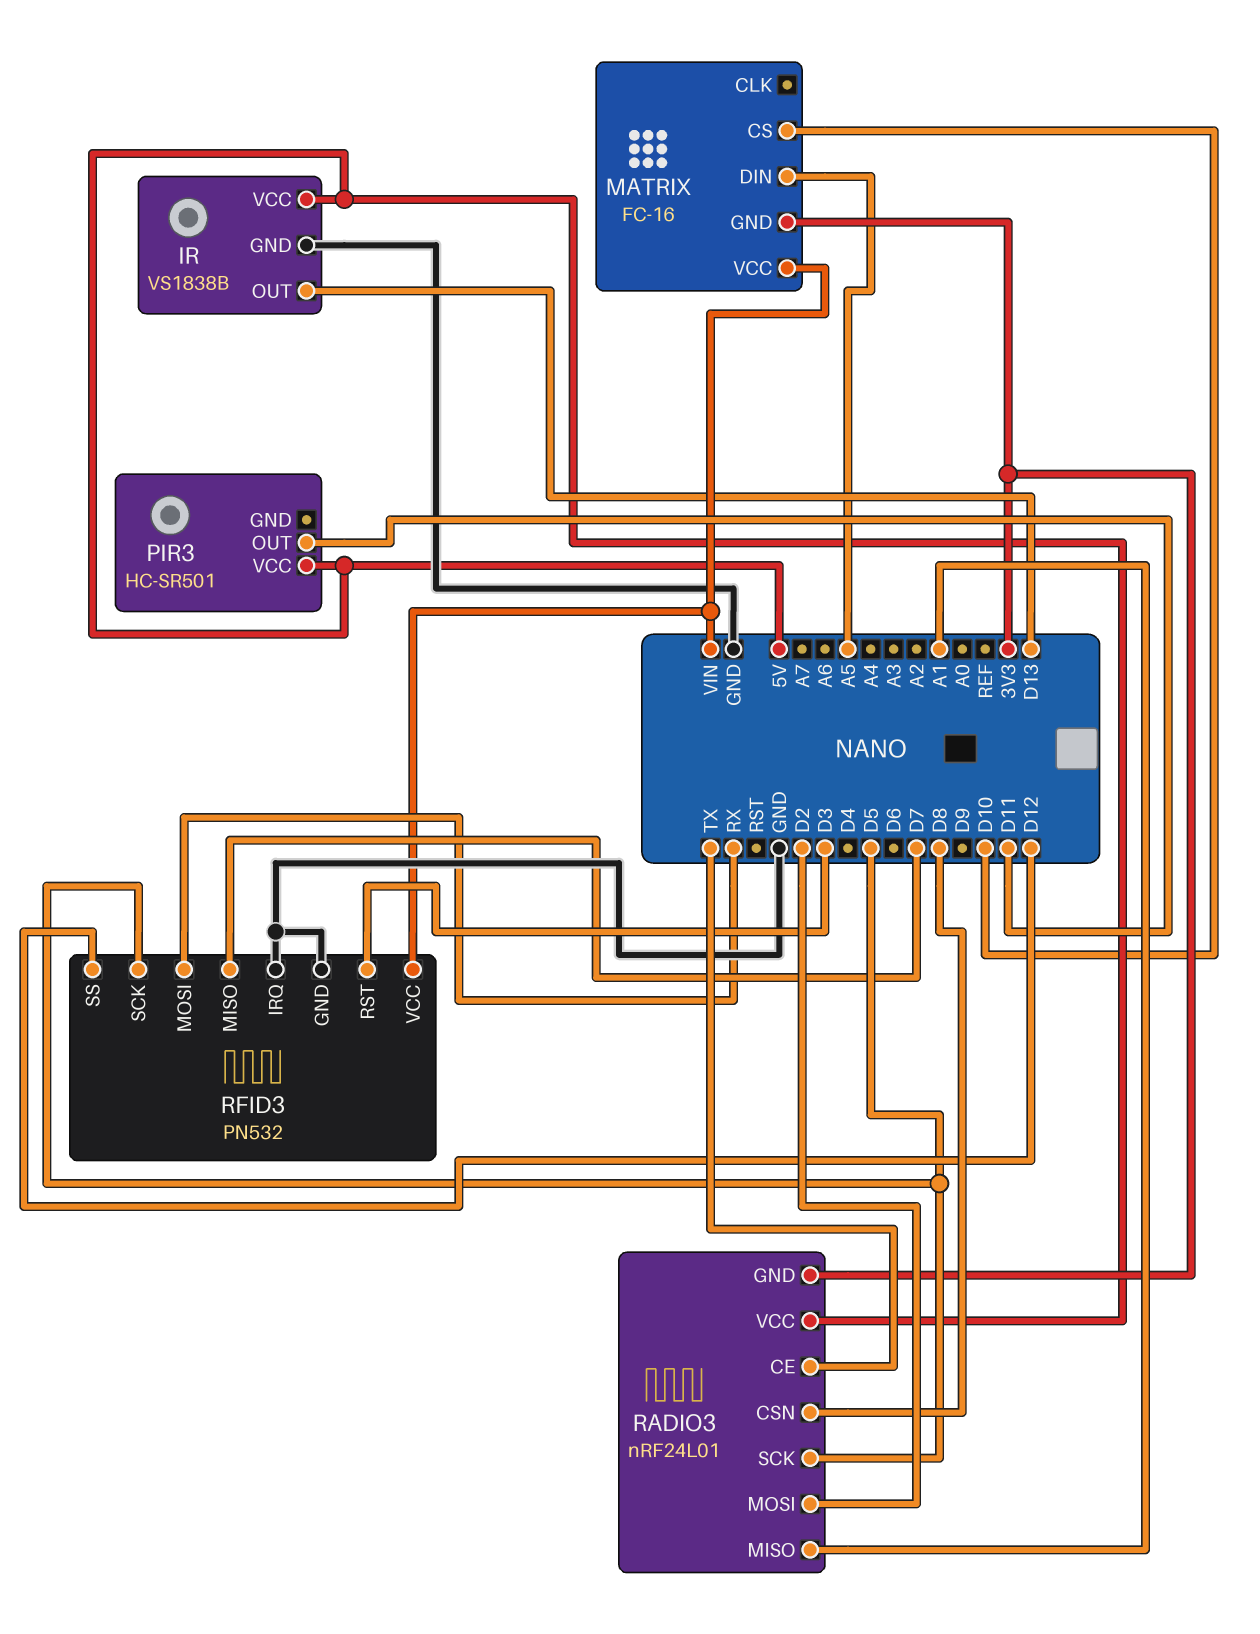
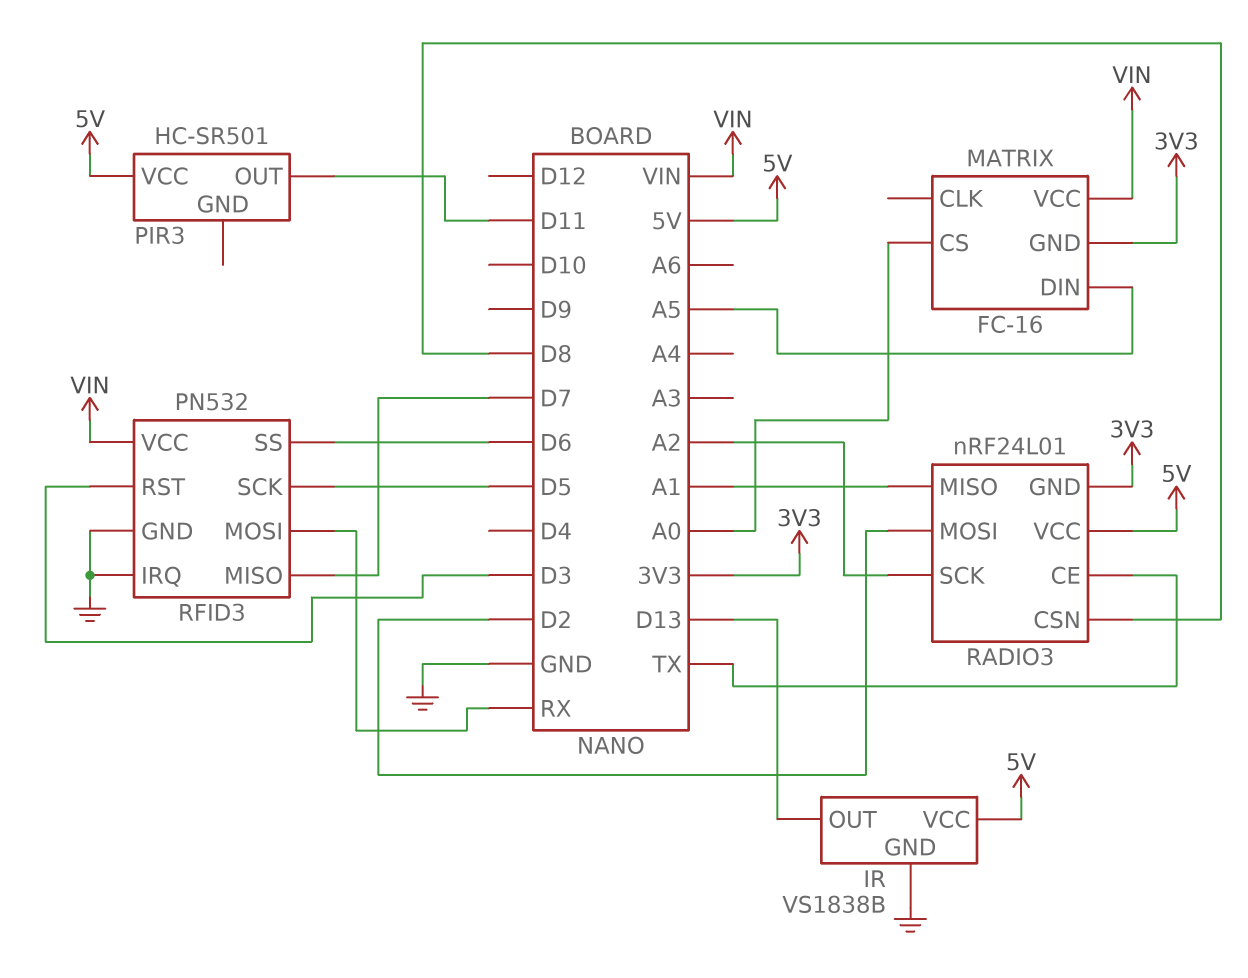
MATRIX pin CS: D10 -> A0
RADIO3 pin SCK: D5 -> A2
RFID3 pin SS: D12 -> D6

